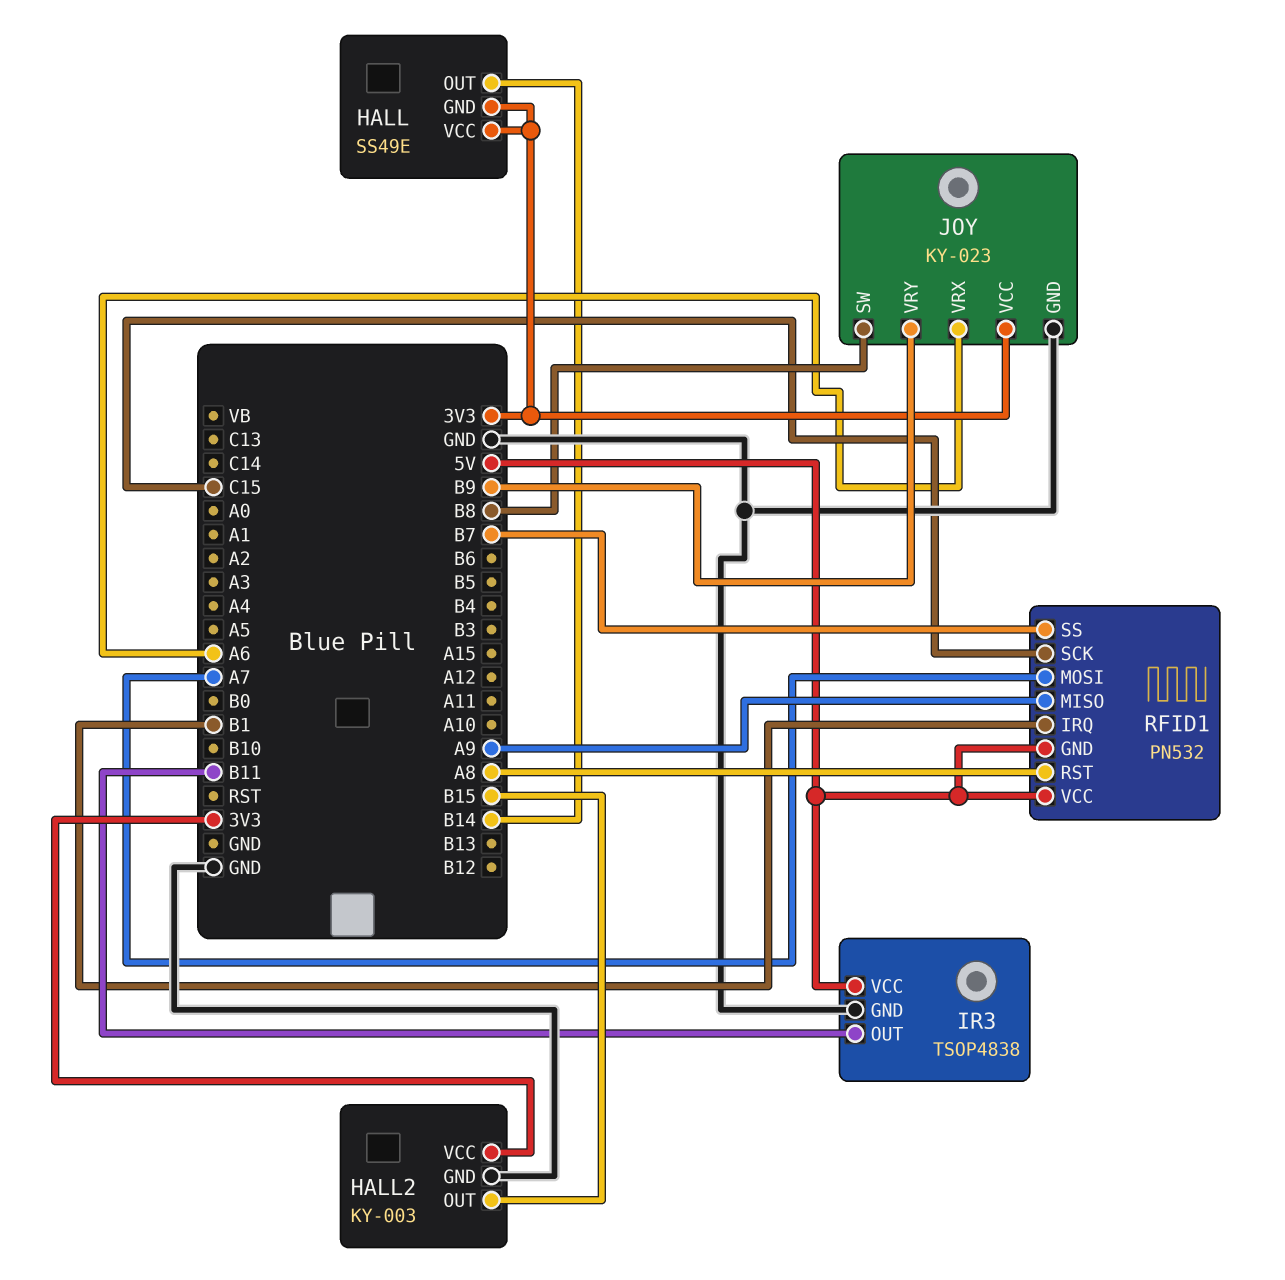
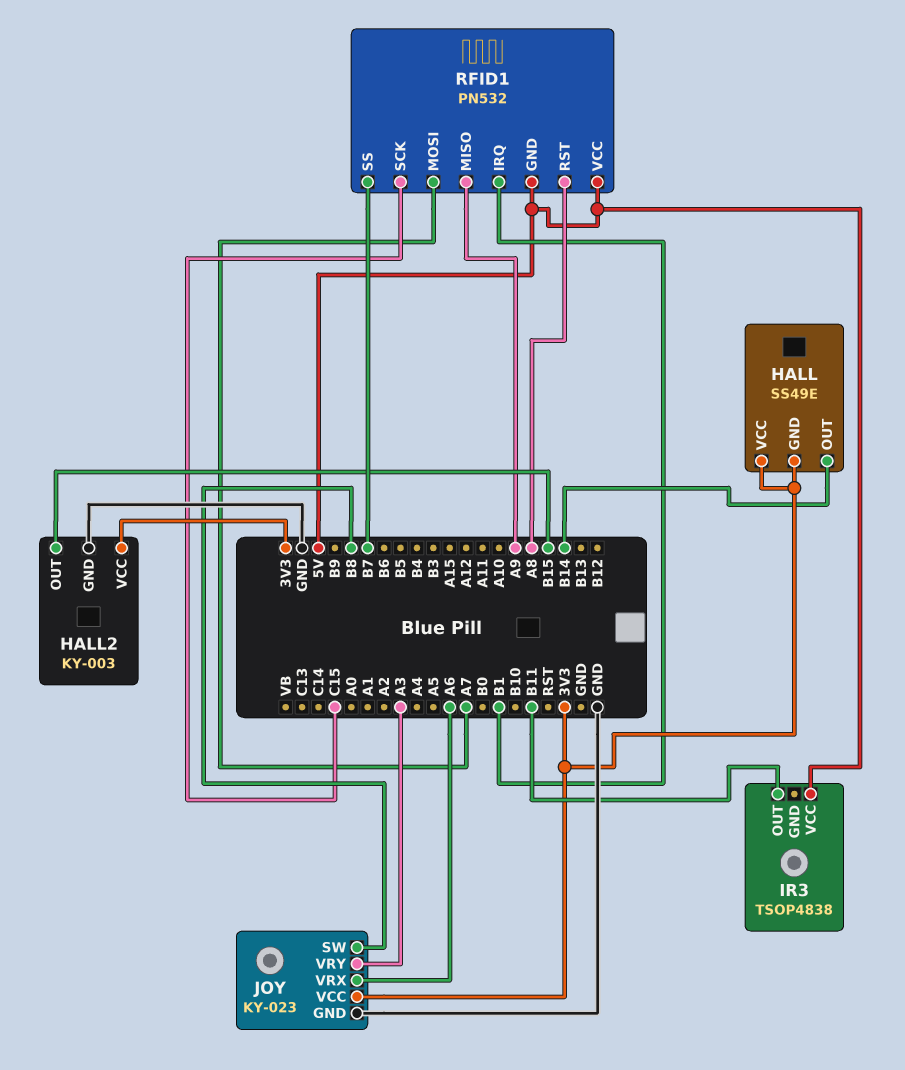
IR3 pin GND: GND -> none
JOY pin VRY: B9 -> A3

